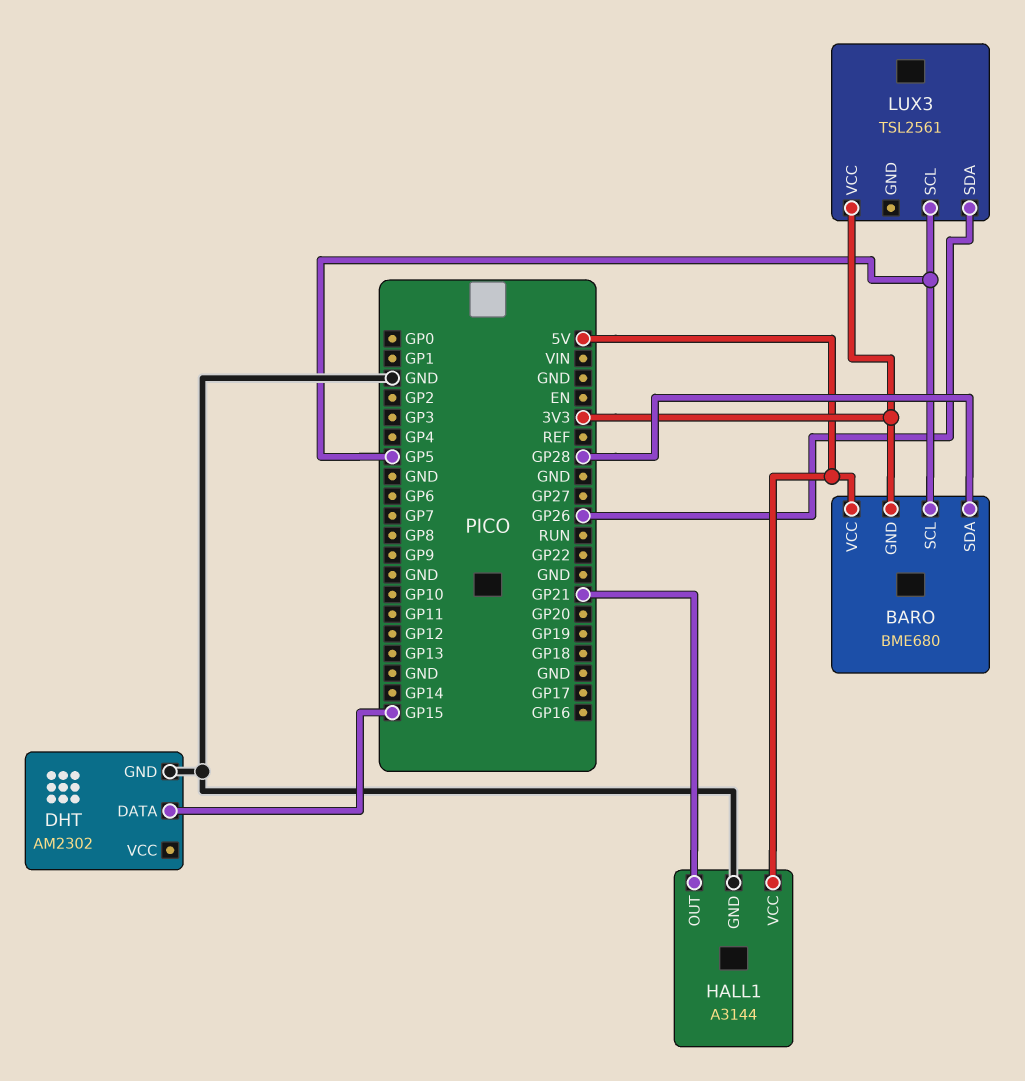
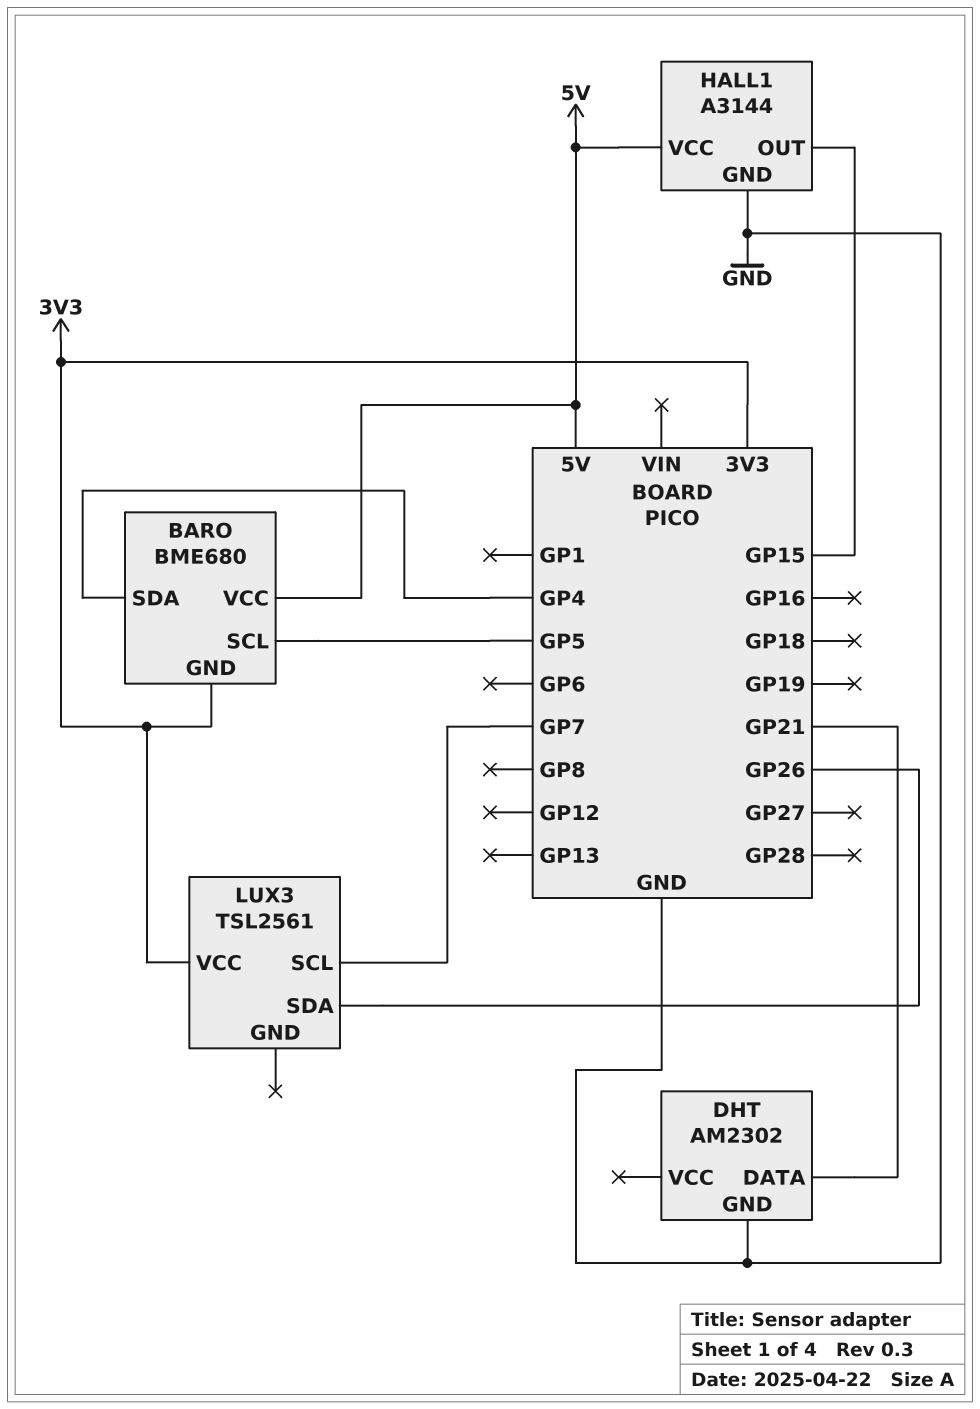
BARO pin SDA: GP28 -> GP4
DHT pin DATA: GP15 -> GP21
HALL1 pin OUT: GP21 -> GP15
LUX3 pin SCL: GP5 -> GP7

